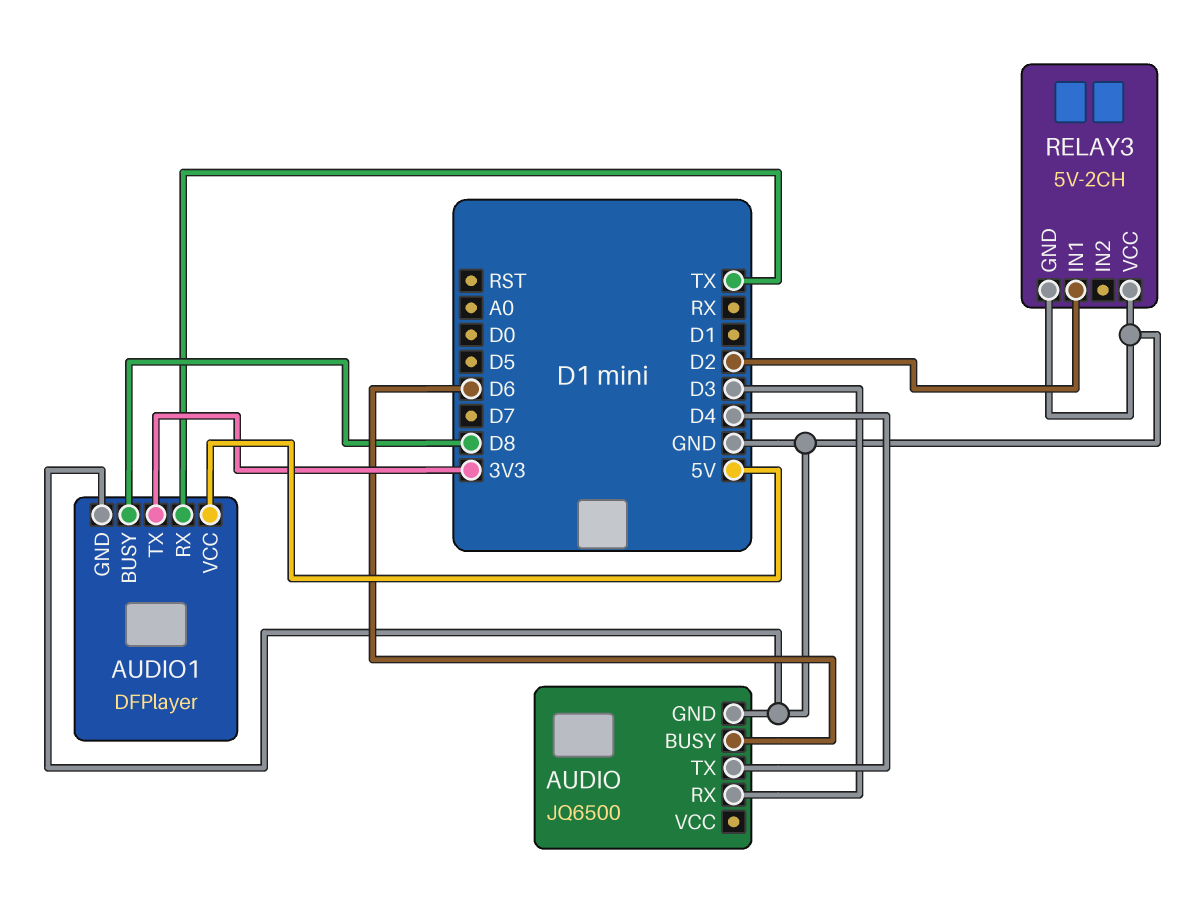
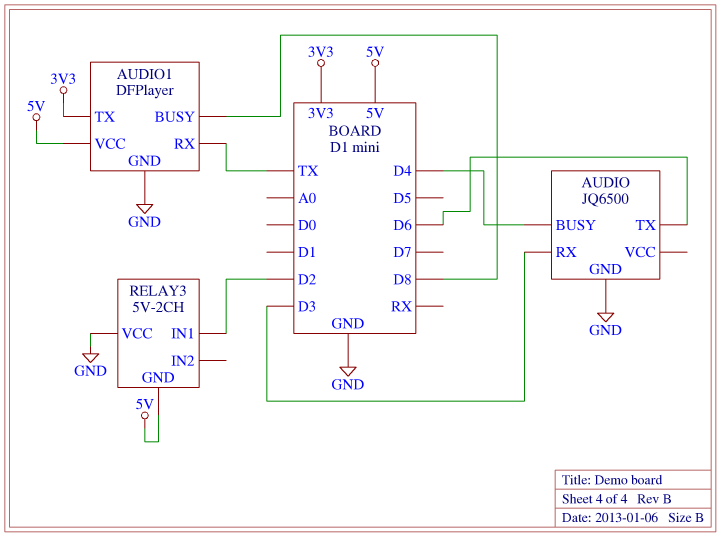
AUDIO pin BUSY: D6 -> D4
AUDIO pin TX: D4 -> D6
RELAY3 pin GND: GND -> 5V

